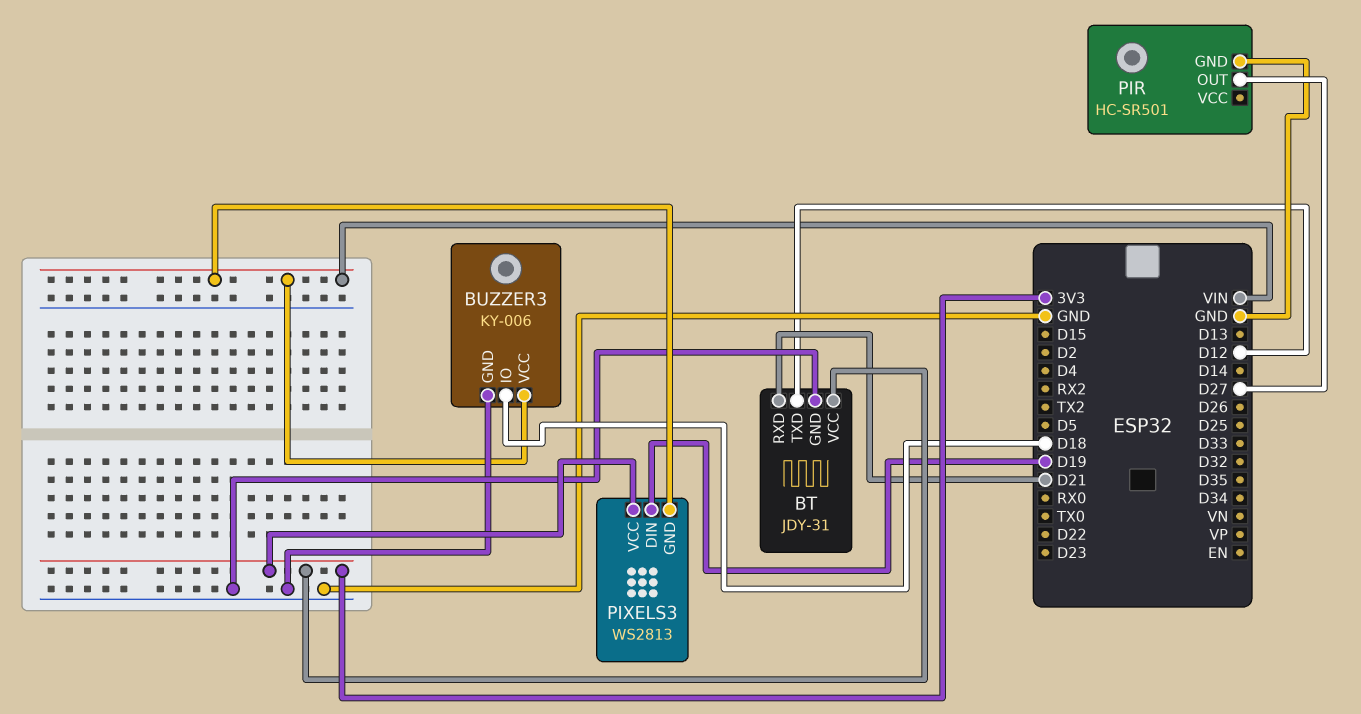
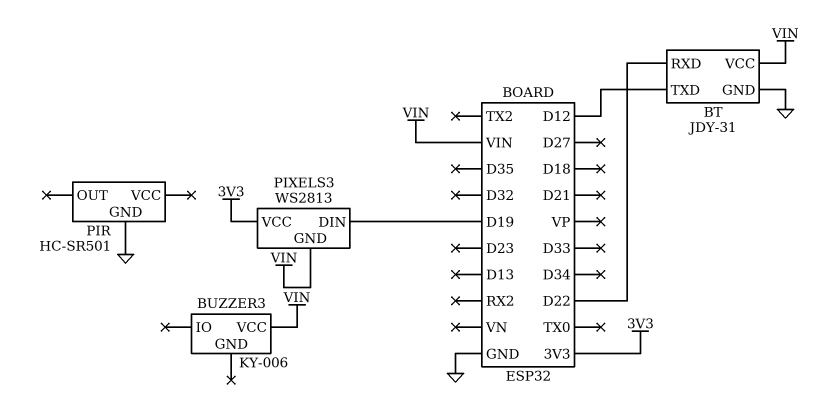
BT pin RXD: D21 -> D22
BT pin VCC: 3V3 -> VIN
BUZZER3 pin GND: GND -> none
BUZZER3 pin IO: D18 -> none
PIR pin OUT: D27 -> none

